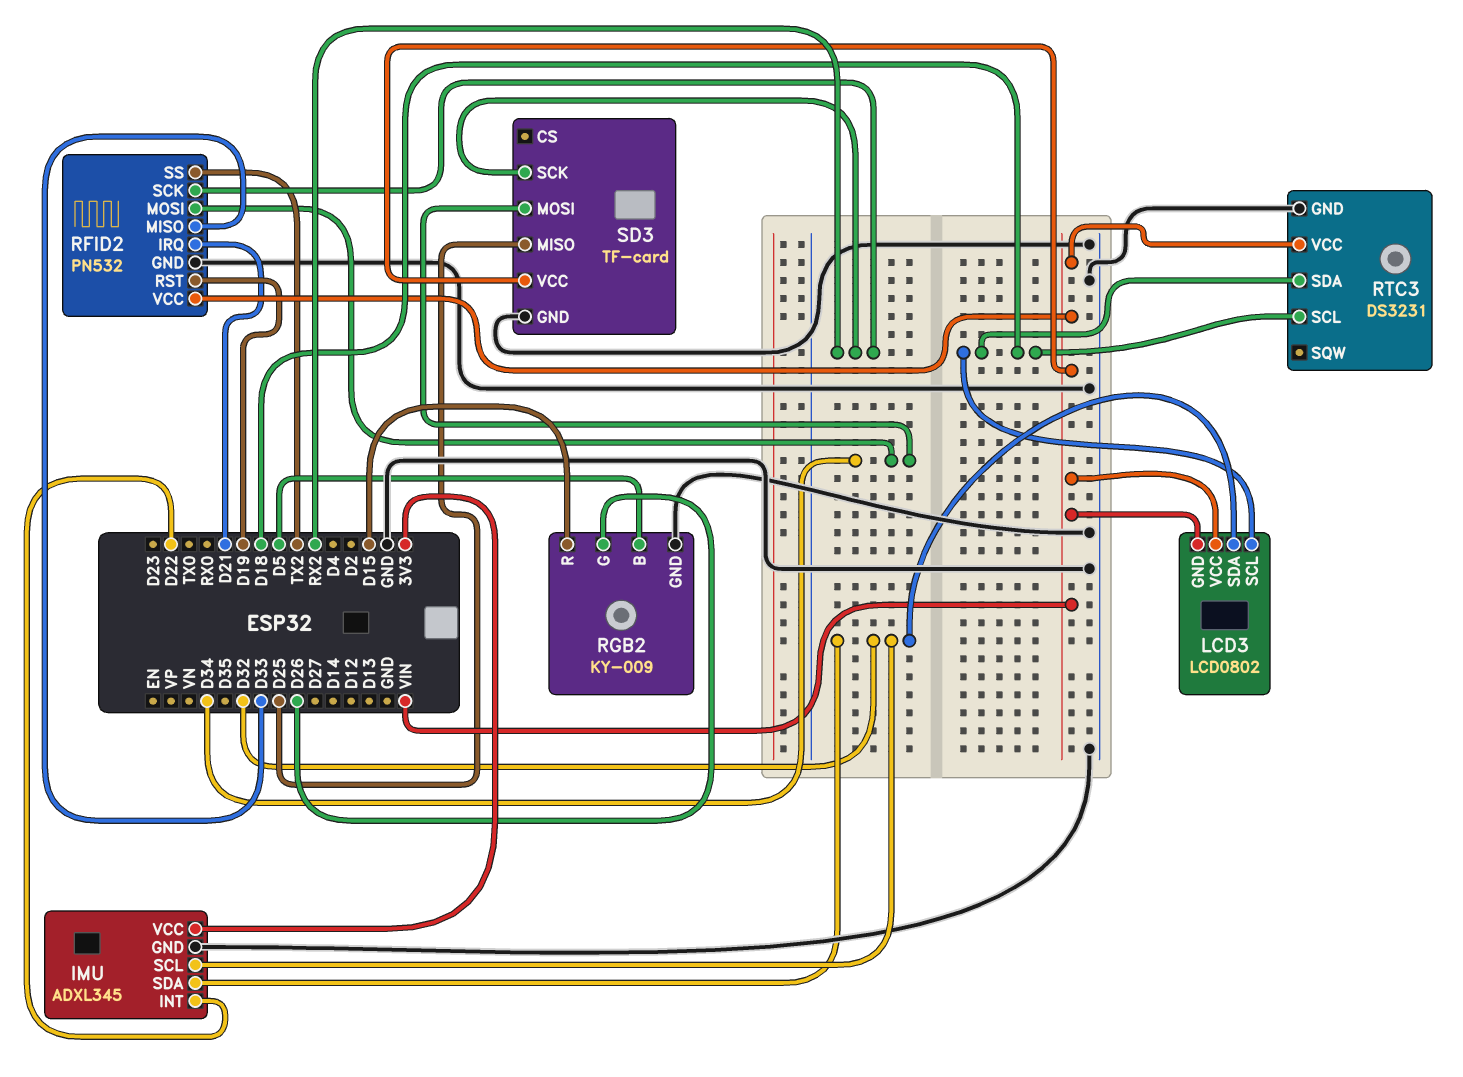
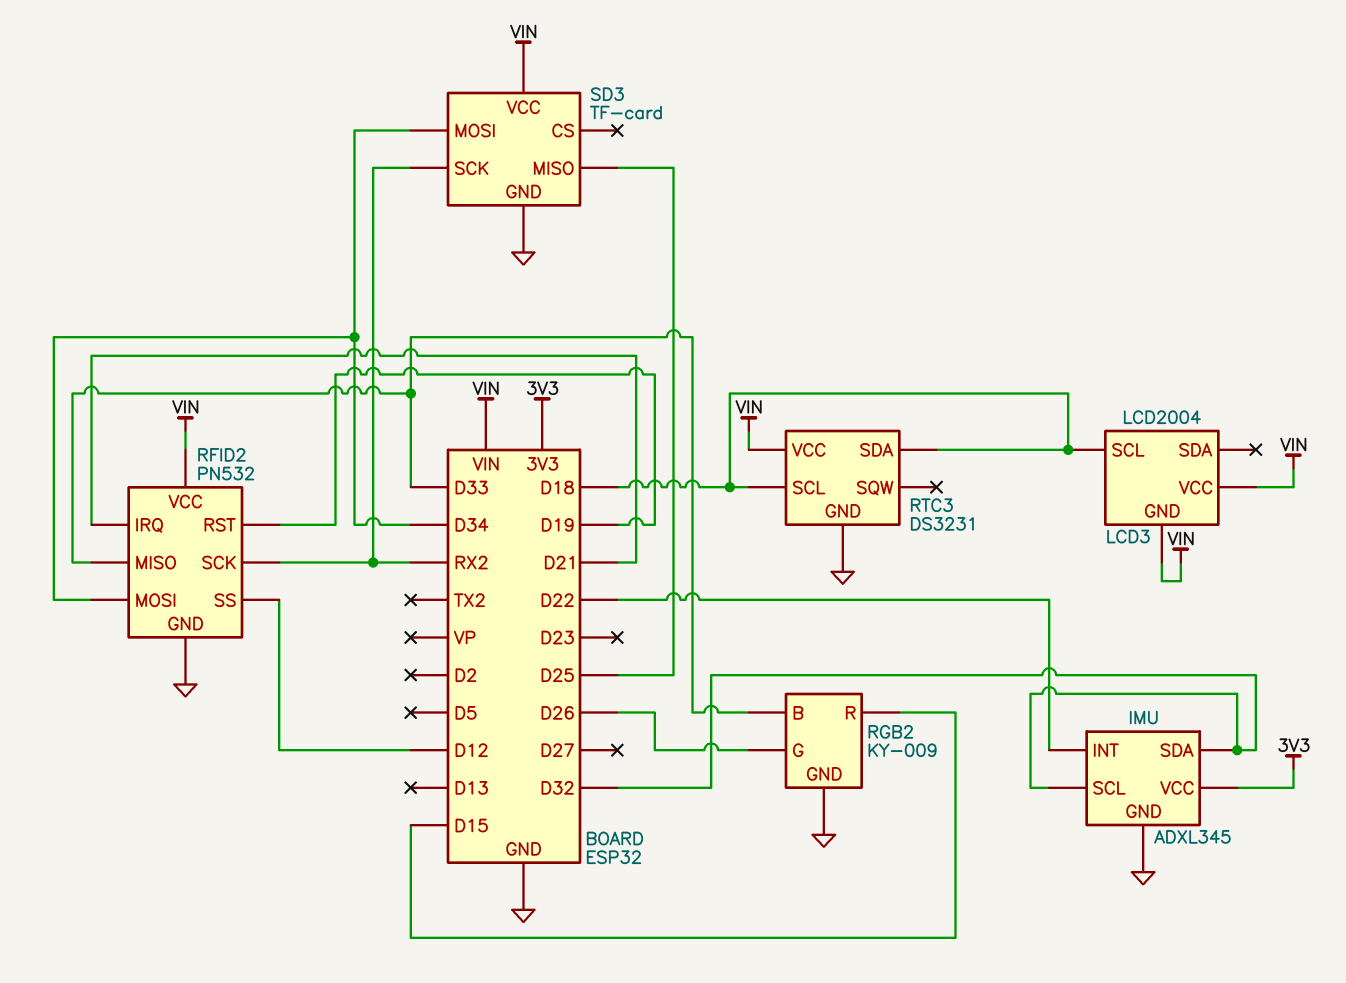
LCD3: LCD0802 -> LCD2004
LCD3 pin SDA: D32 -> none
RFID2 pin SS: TX2 -> D12
RGB2 pin B: D5 -> D33

